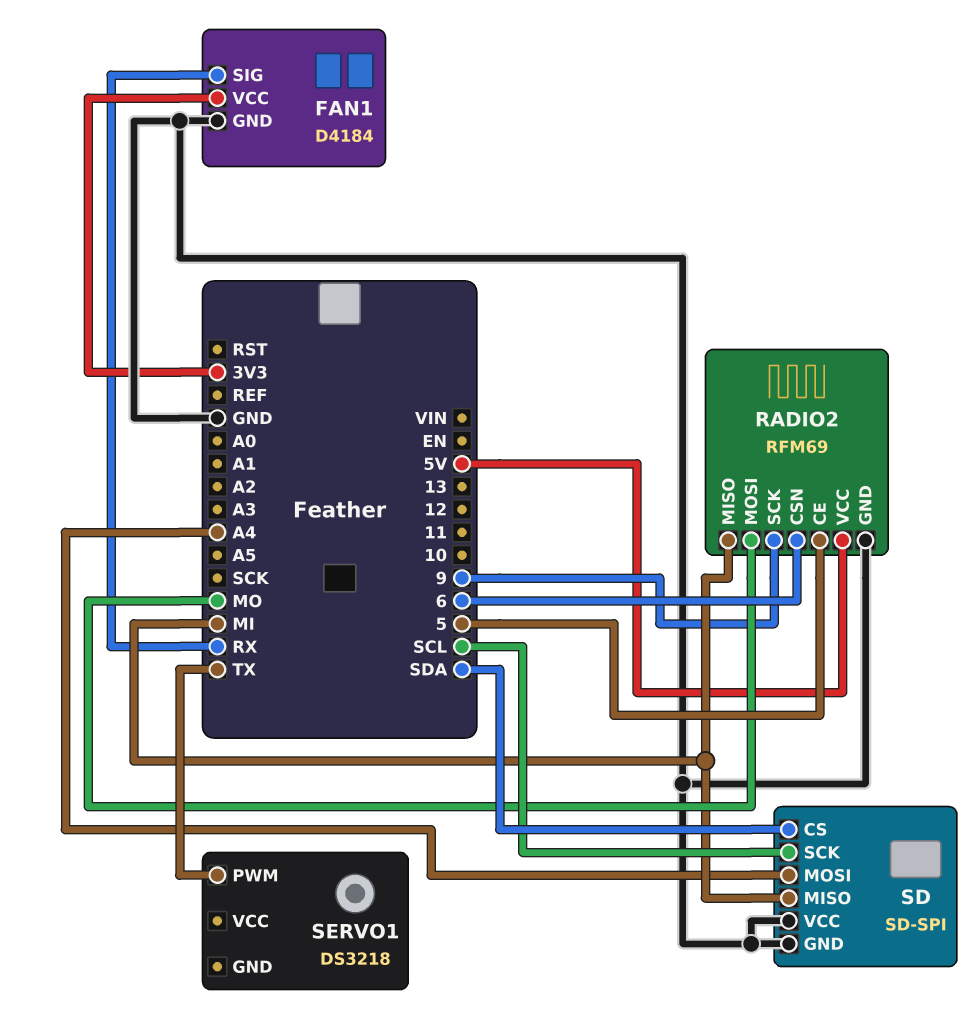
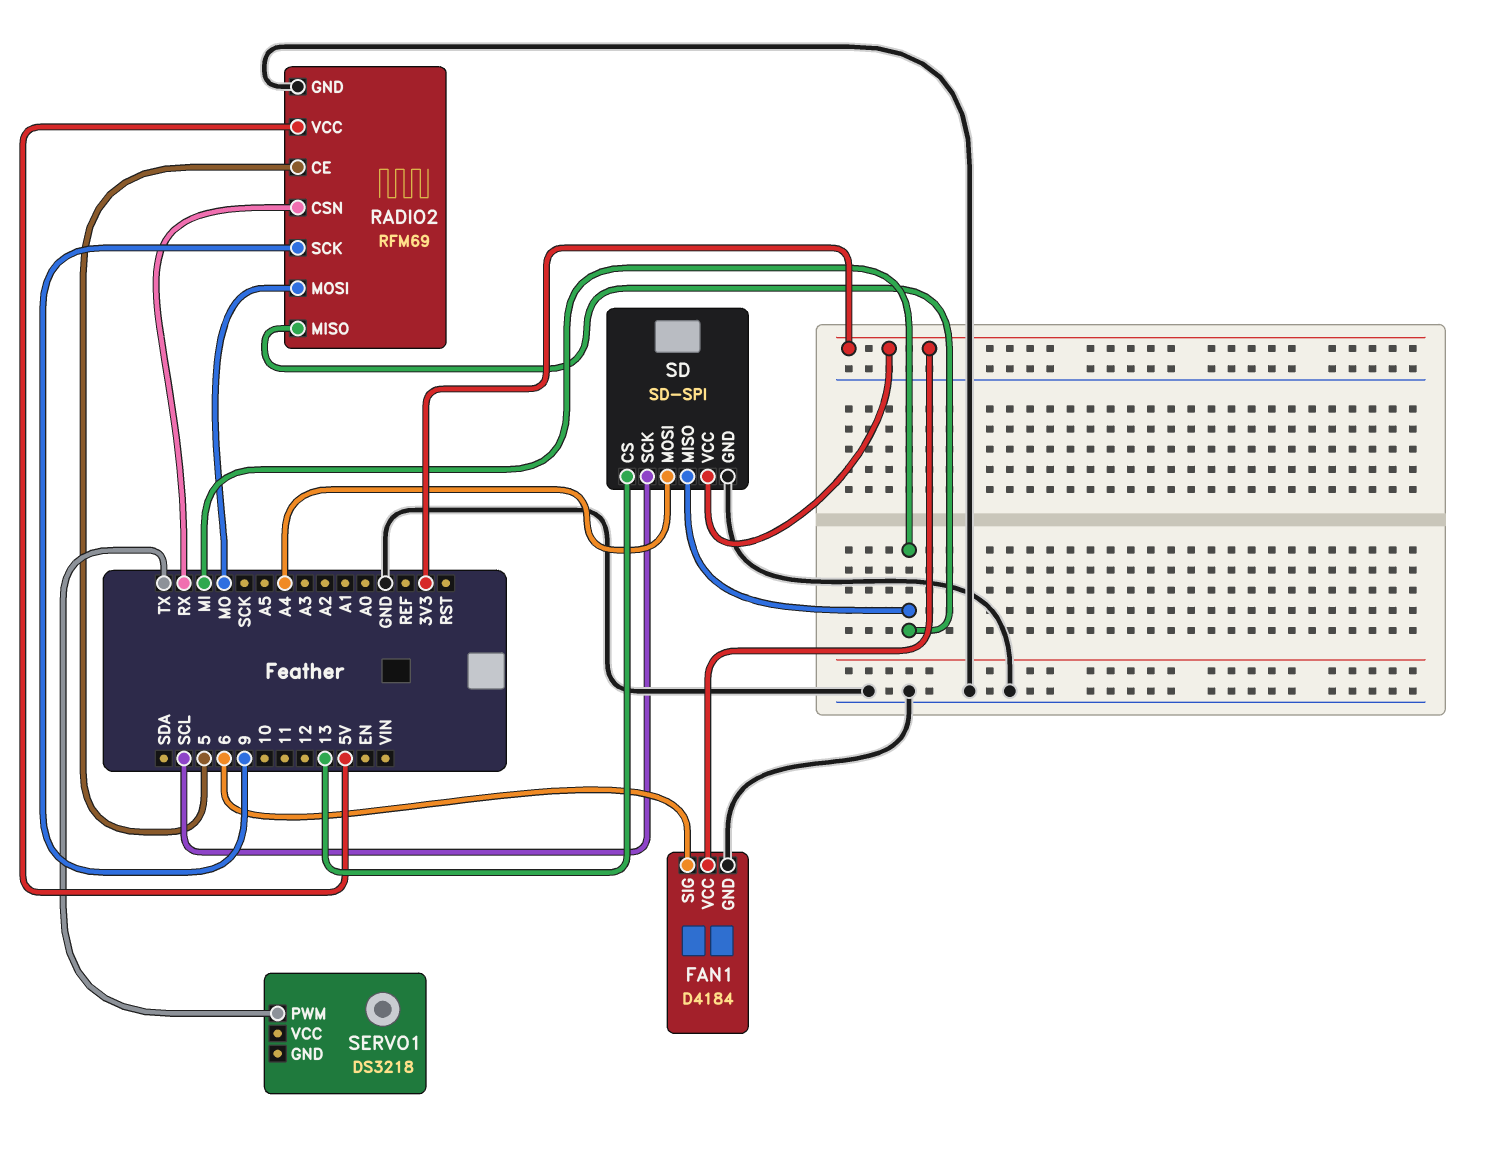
FAN1 pin SIG: RX -> 6
RADIO2 pin CSN: 6 -> RX
SD pin CS: SDA -> 13
SD pin VCC: GND -> 3V3

